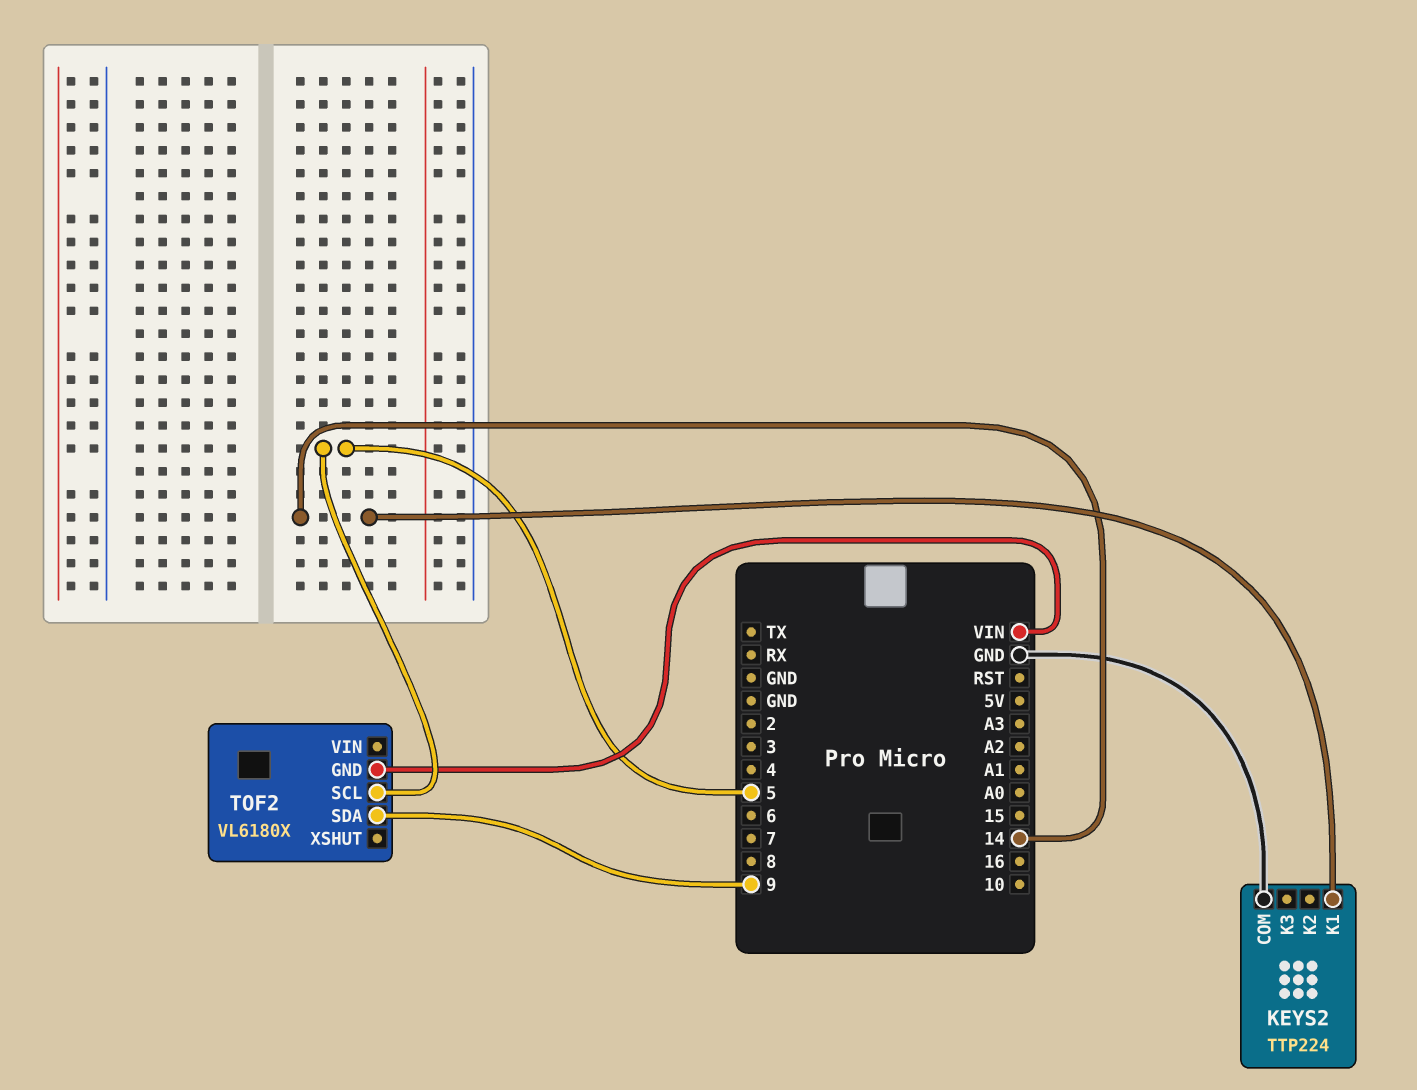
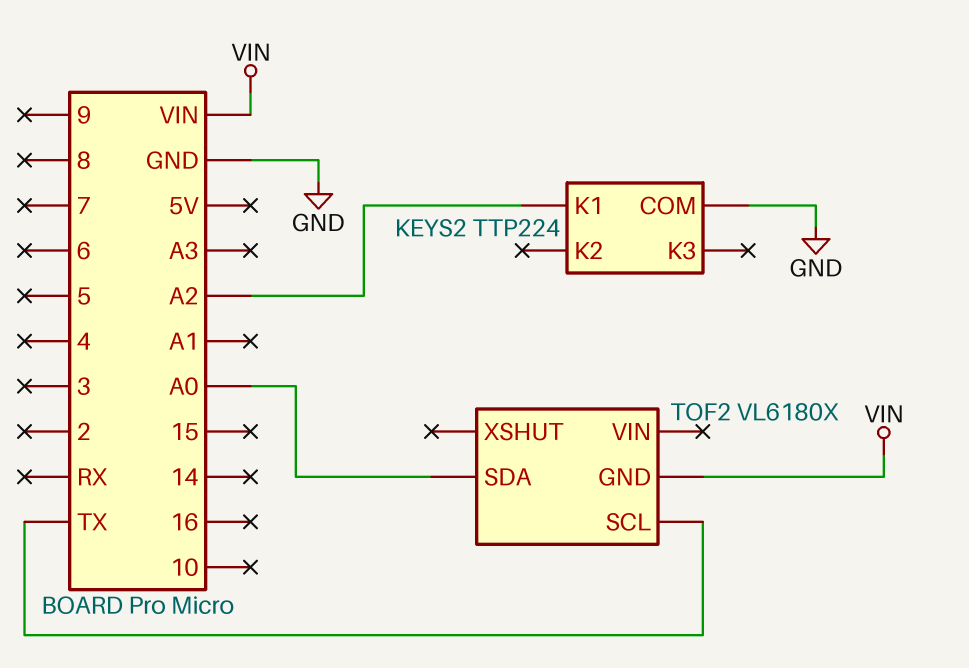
KEYS2 pin K1: 14 -> A2
TOF2 pin SCL: 5 -> TX
TOF2 pin SDA: 9 -> A0

